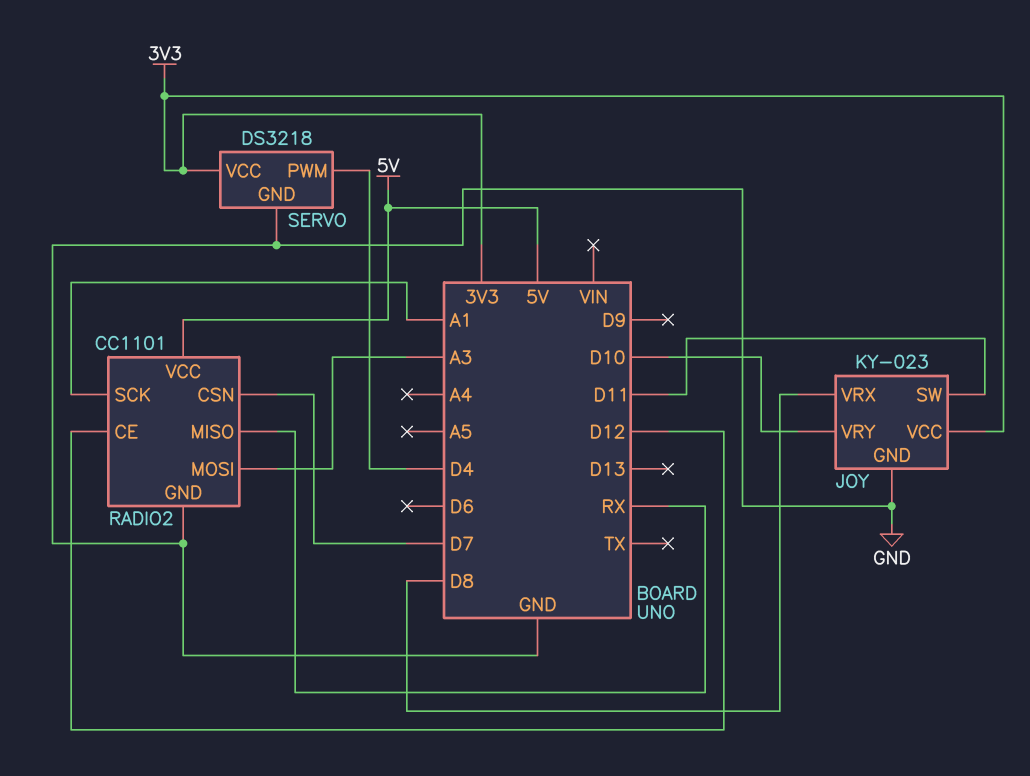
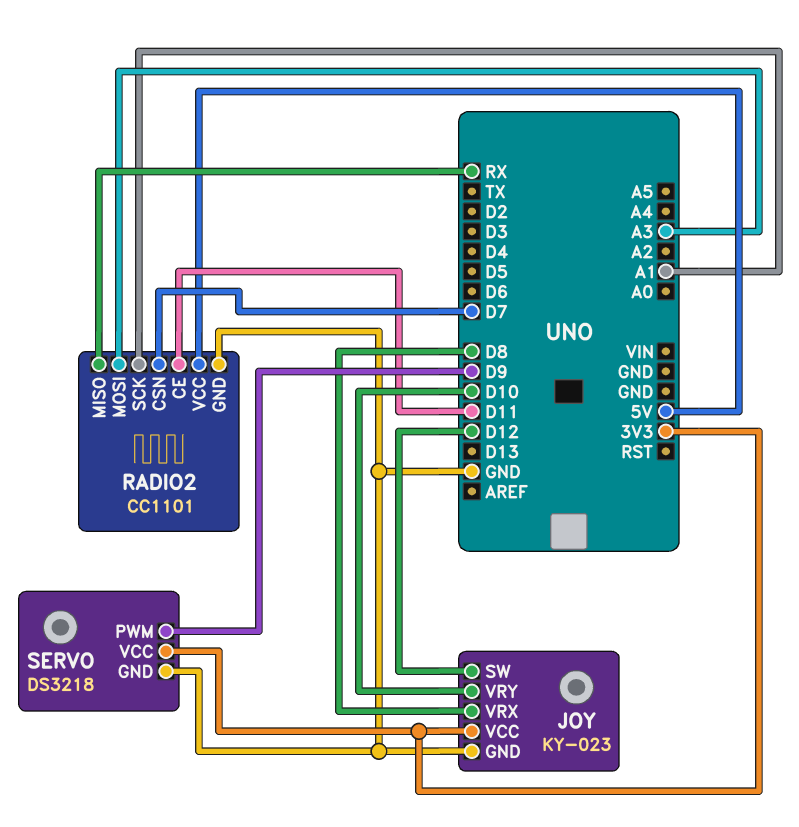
JOY pin SW: D11 -> D12
RADIO2 pin CE: D12 -> D11
SERVO pin PWM: D4 -> D9

